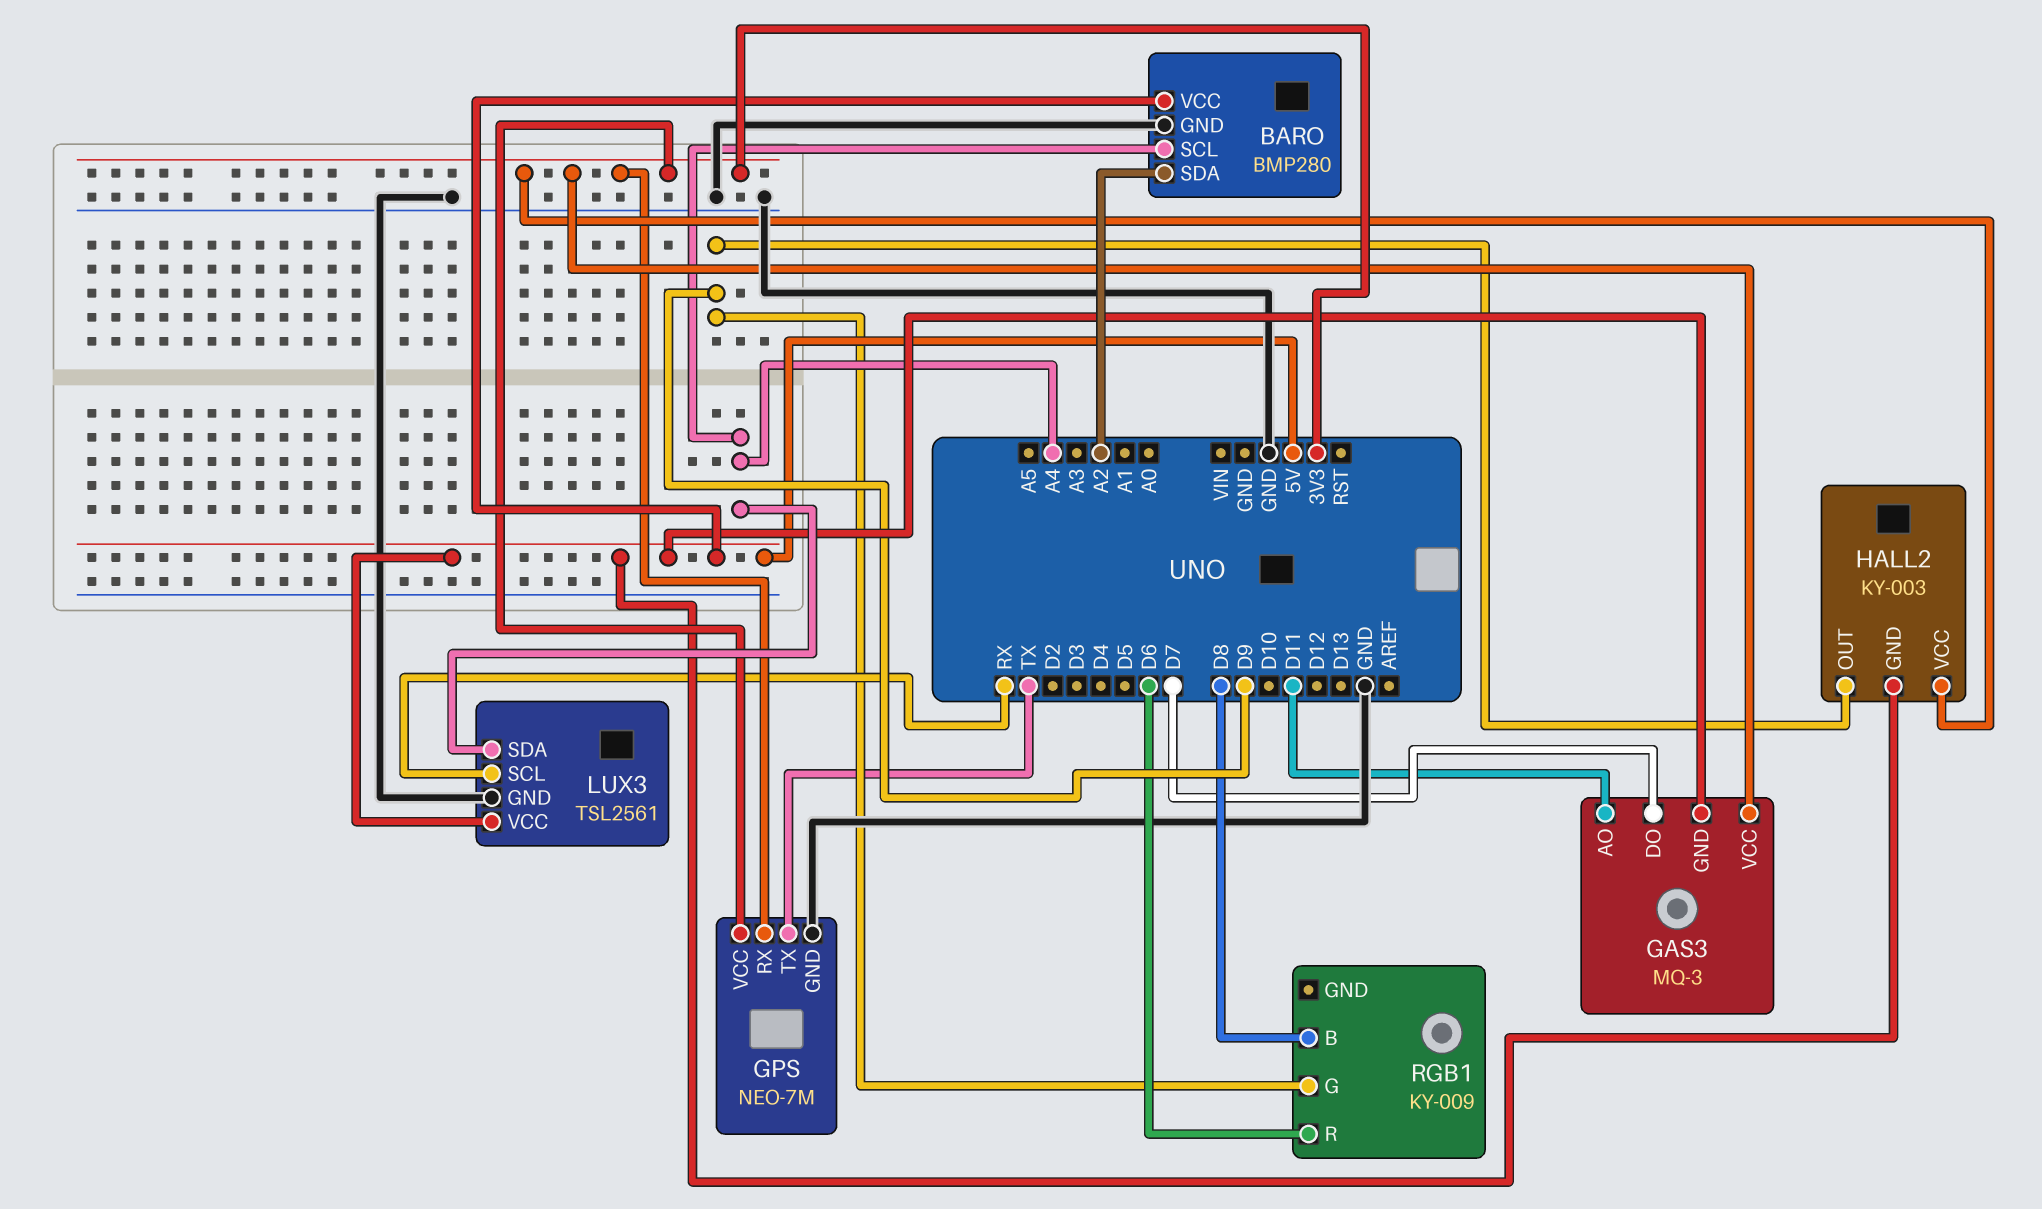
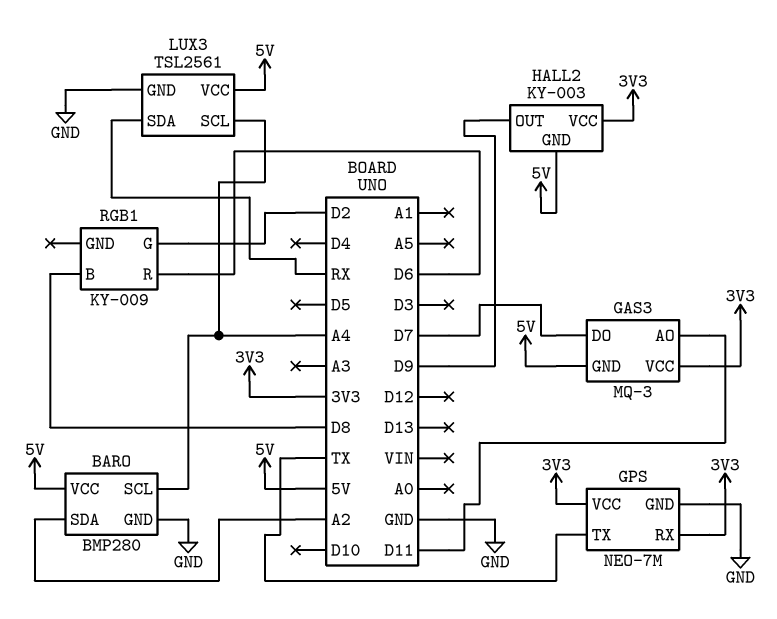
LUX3 pin SCL: RX -> A4
LUX3 pin SDA: A4 -> RX
RGB1 pin G: D9 -> D2

